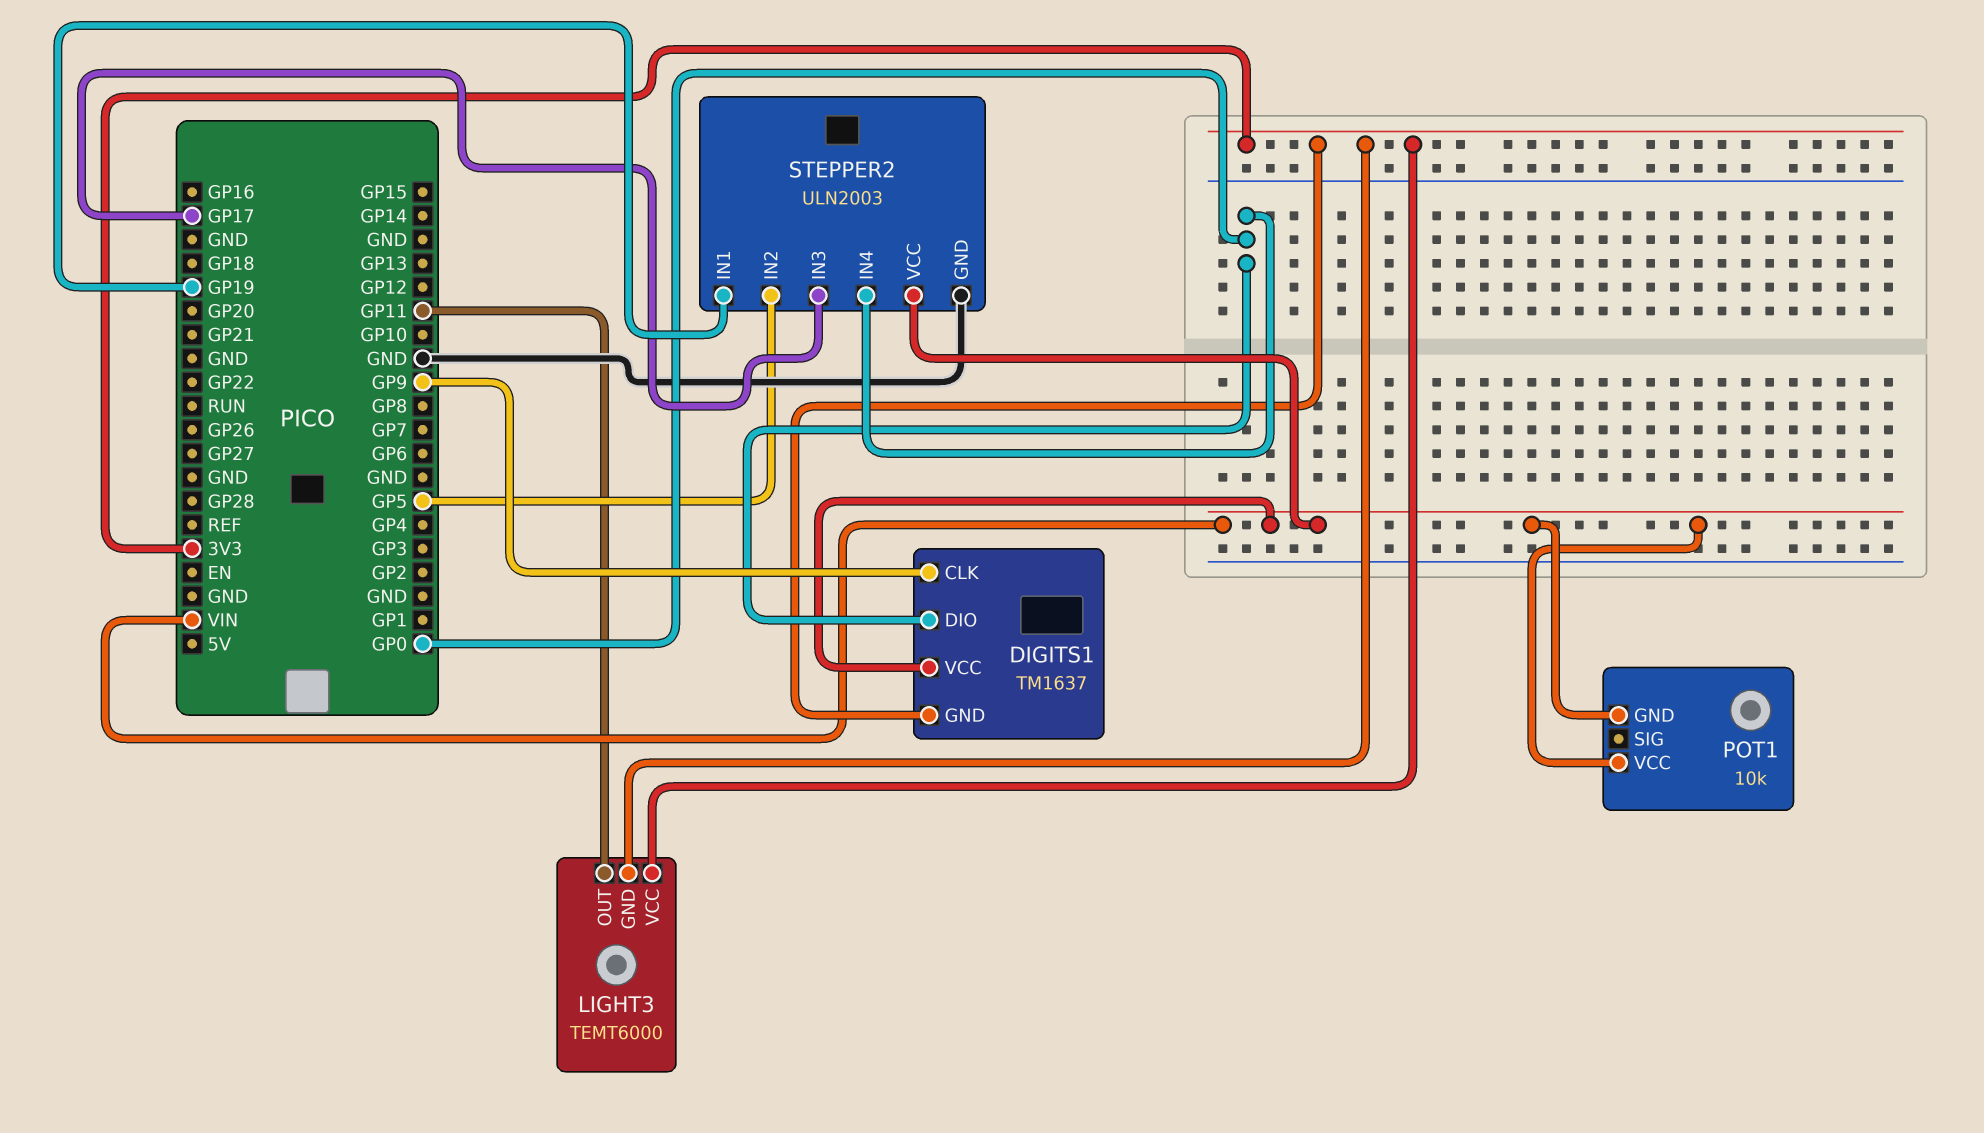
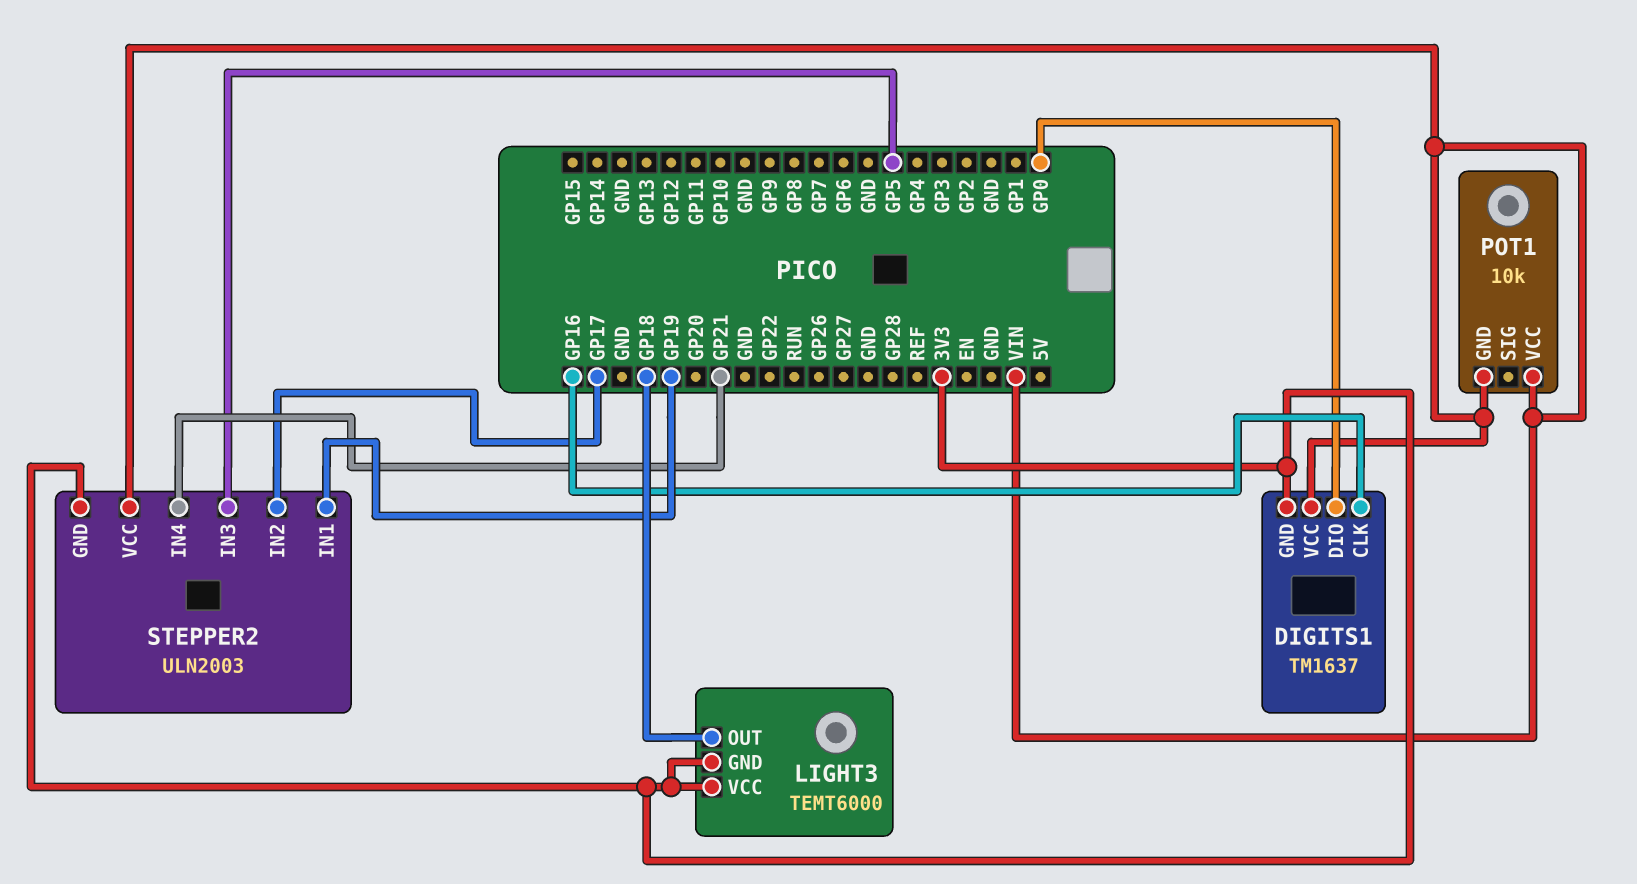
DIGITS1 pin CLK: GP9 -> GP16
LIGHT3 pin OUT: GP11 -> GP18
STEPPER2 pin GND: GND -> 3V3
STEPPER2 pin IN2: GP5 -> GP17
STEPPER2 pin IN3: GP17 -> GP5
STEPPER2 pin IN4: GP0 -> GP21

